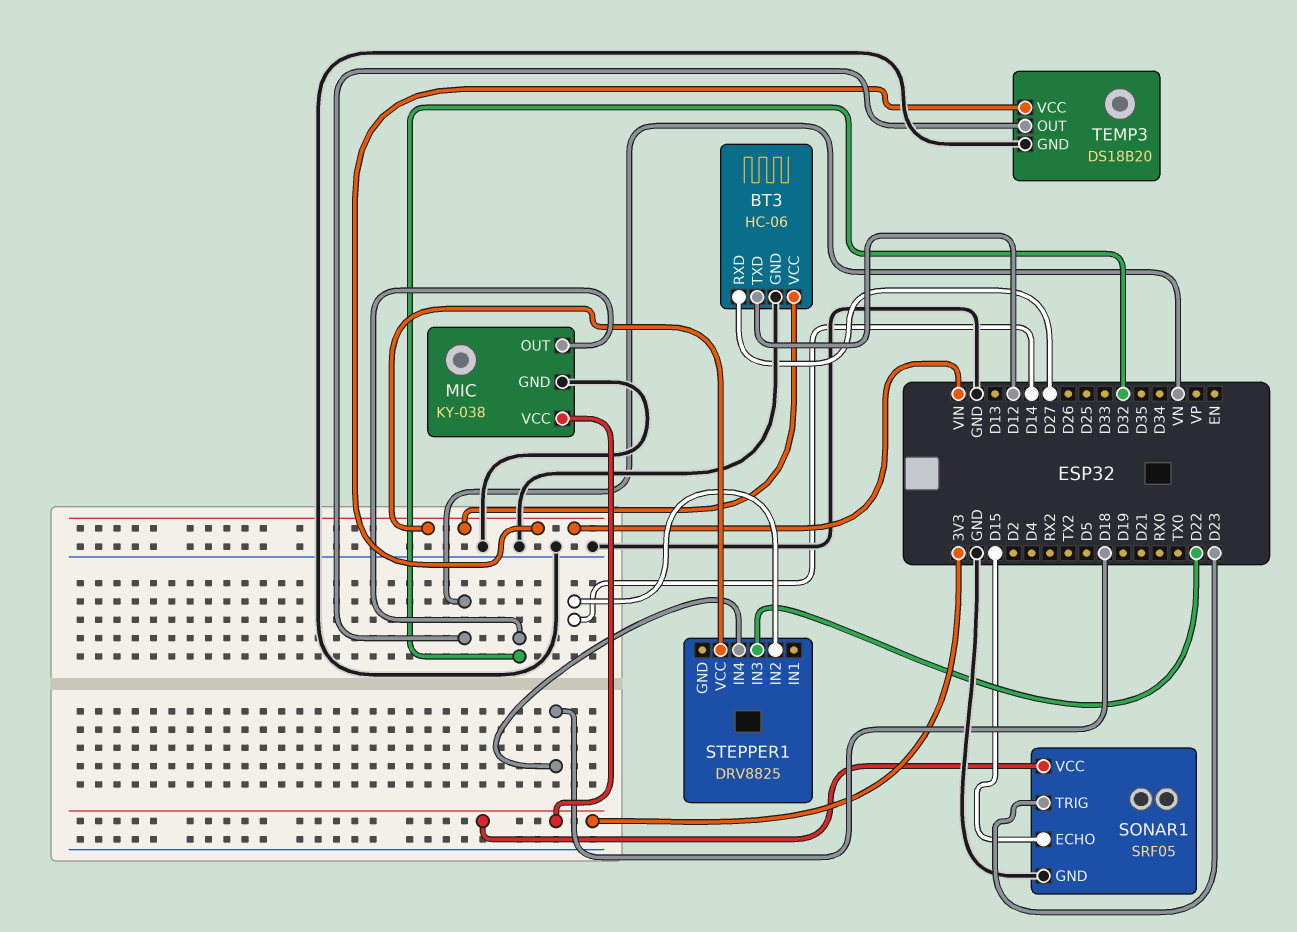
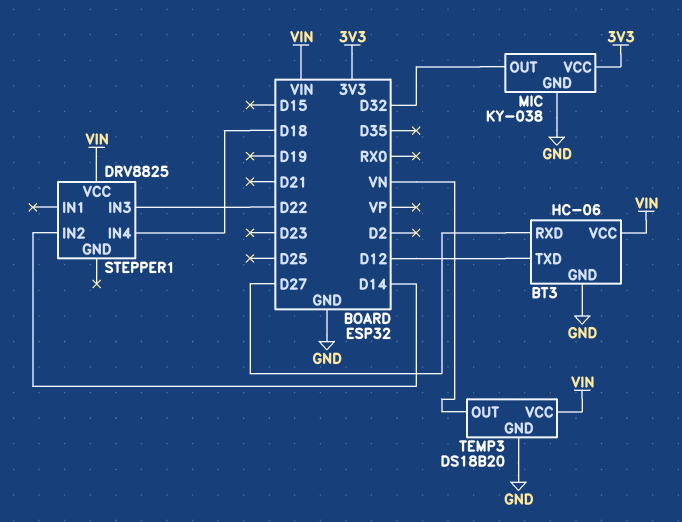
SONAR1: SRF05 -> none
SONAR1 pin ECHO: D15 -> none
SONAR1 pin GND: GND -> none
SONAR1 pin TRIG: D23 -> none
SONAR1 pin VCC: 3V3 -> none

